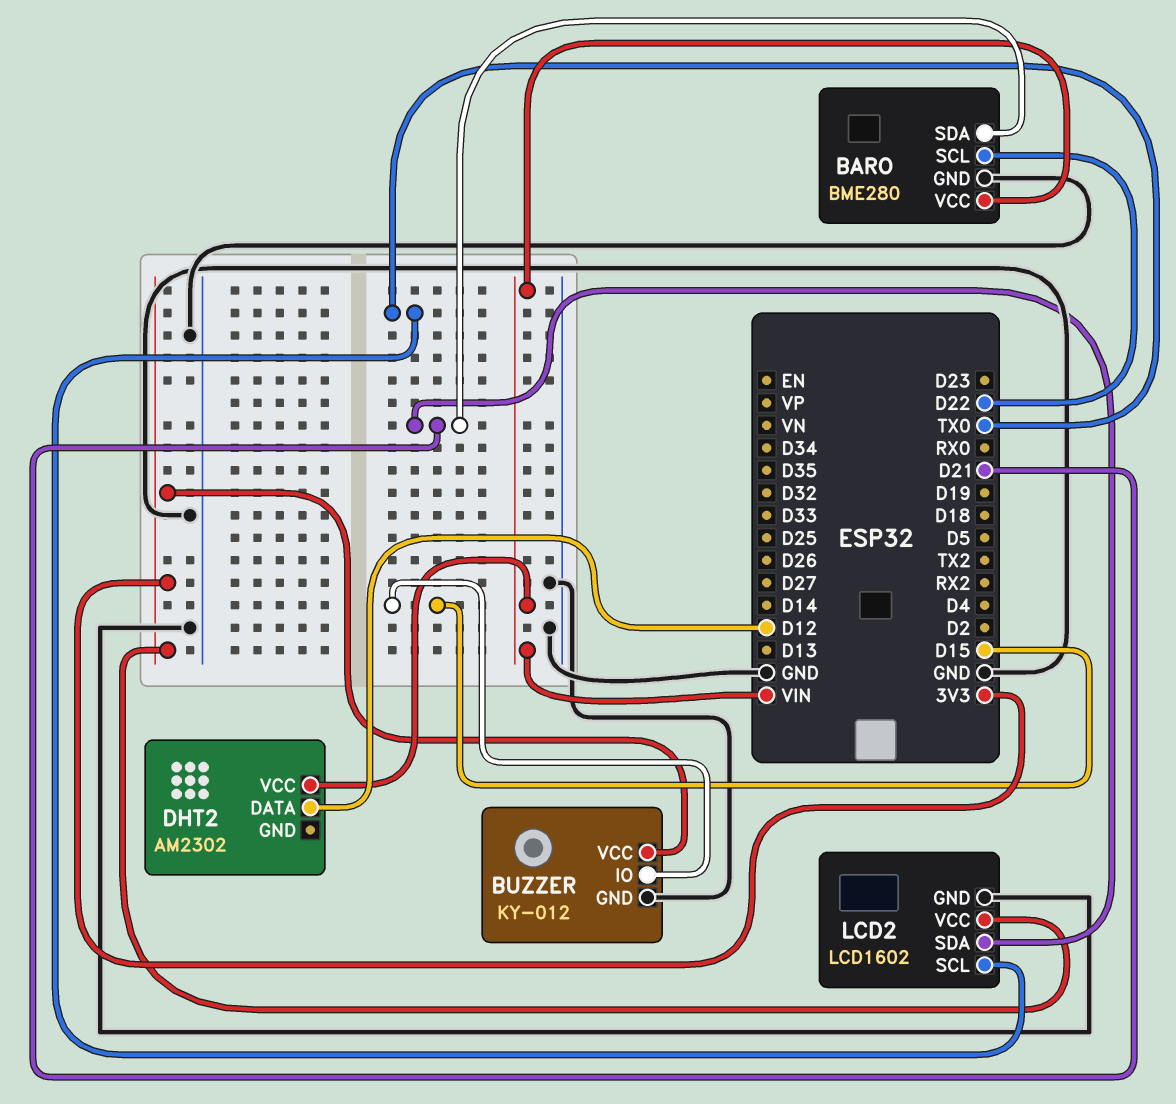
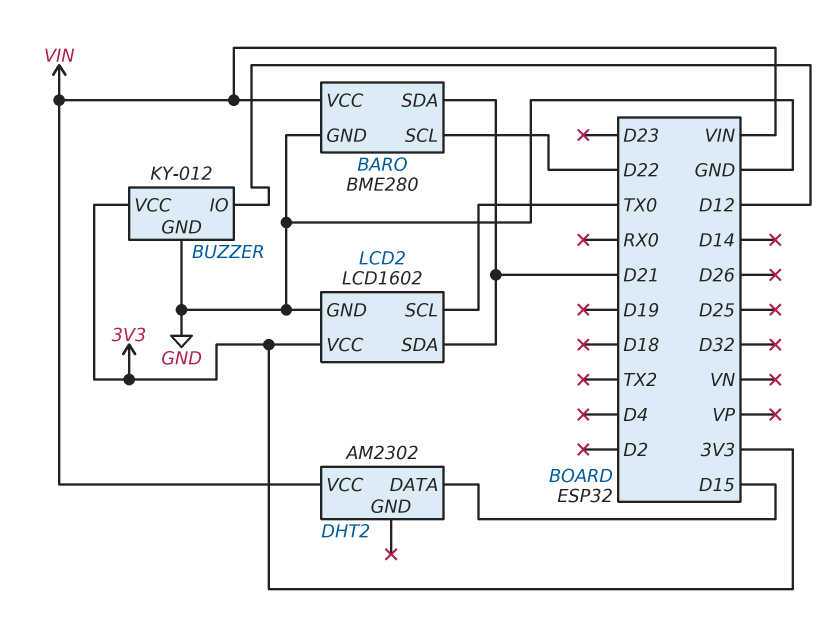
BUZZER pin IO: D15 -> D12
DHT2 pin DATA: D12 -> D15

